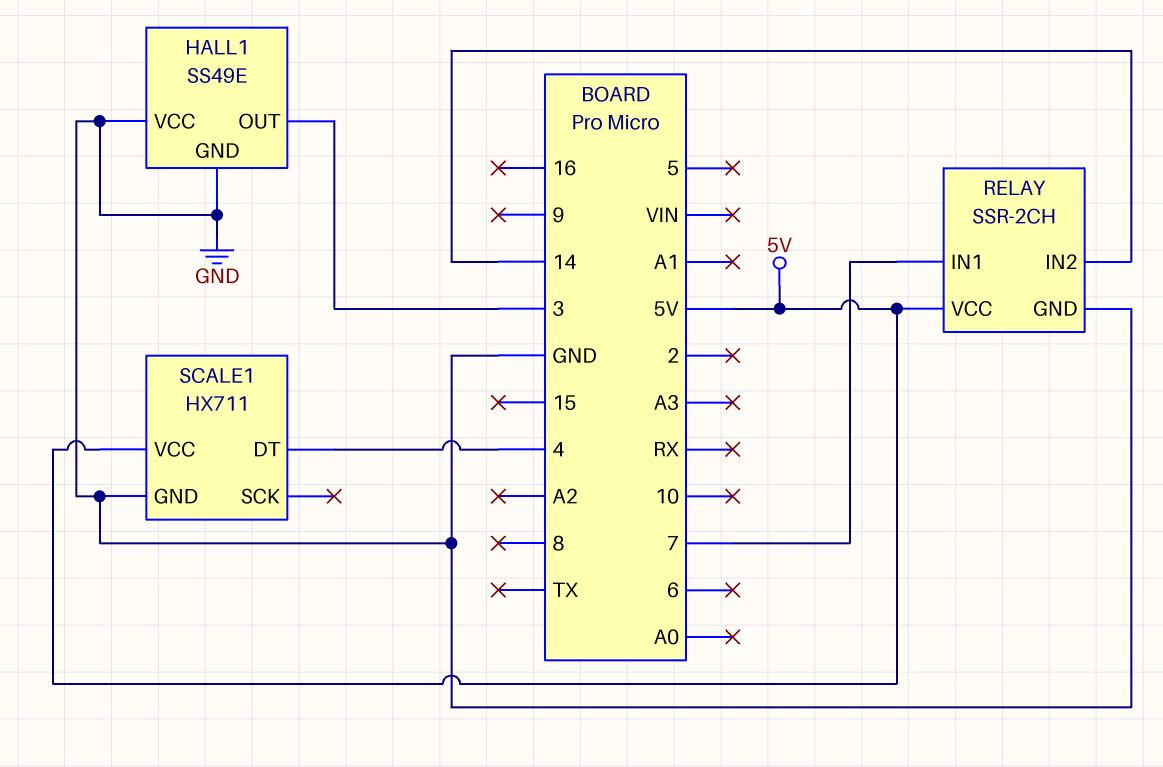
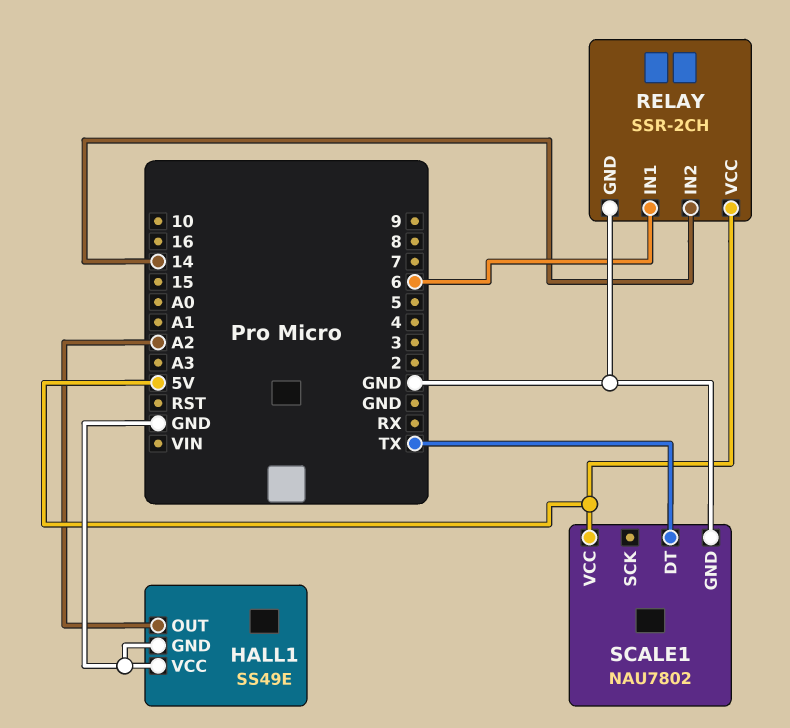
HALL1 pin OUT: 3 -> A2
RELAY pin IN1: 7 -> 6
SCALE1: HX711 -> NAU7802
SCALE1 pin DT: 4 -> TX

